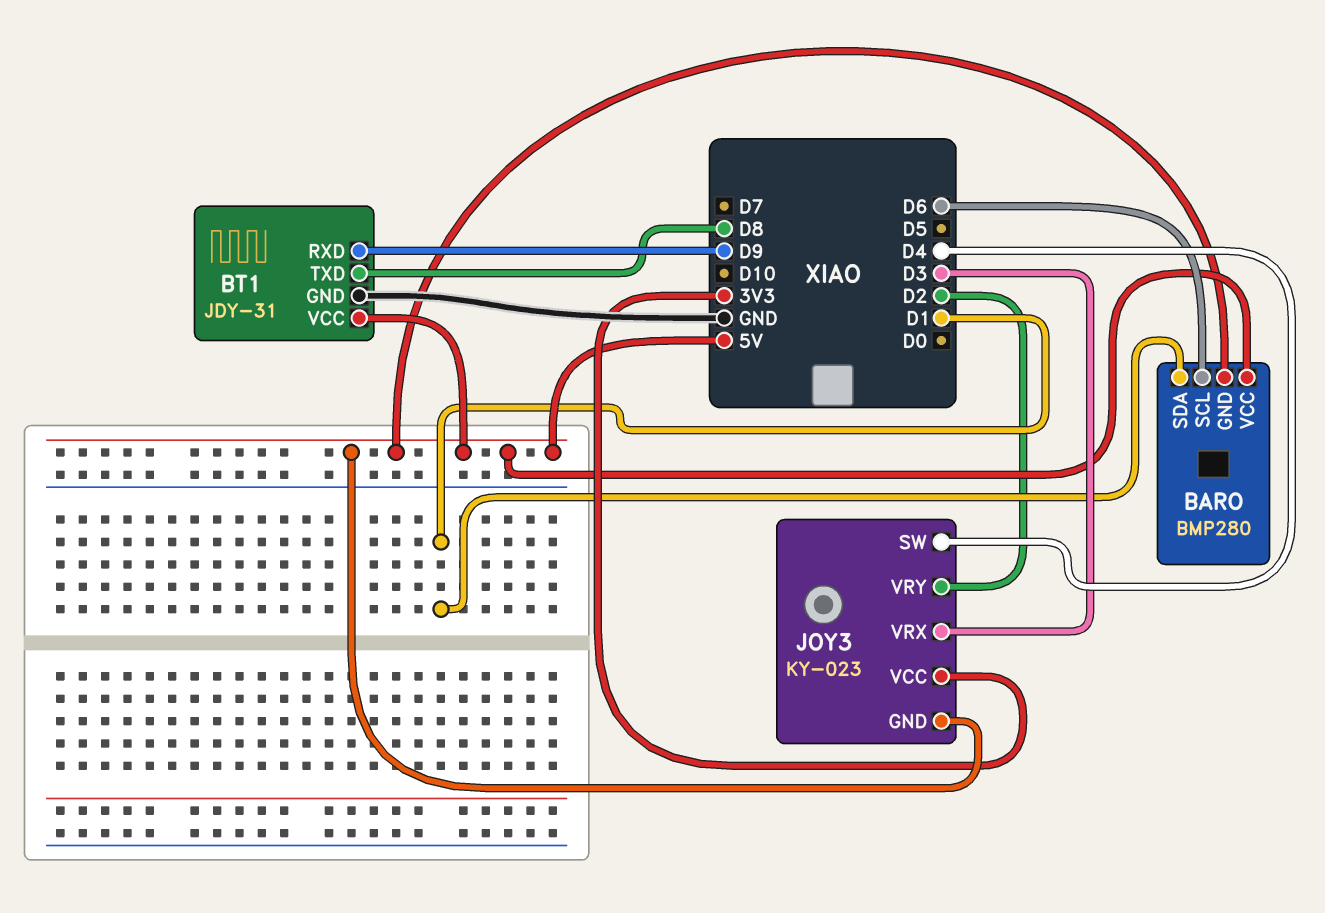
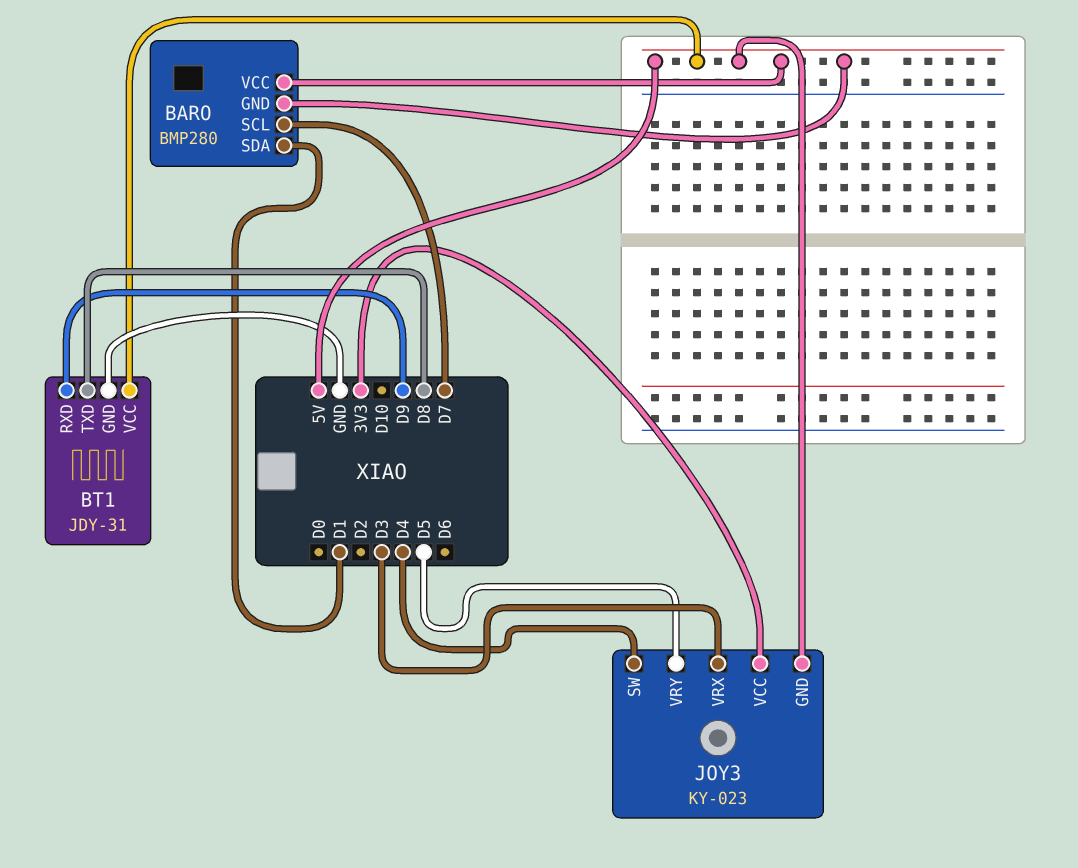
BARO pin SCL: D6 -> D7
JOY3 pin VRY: D2 -> D5

